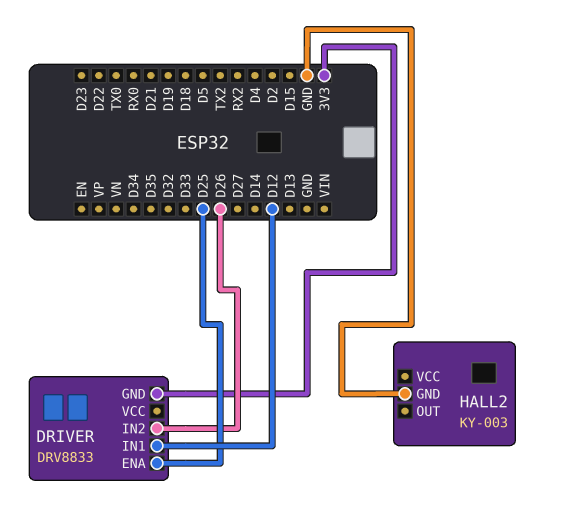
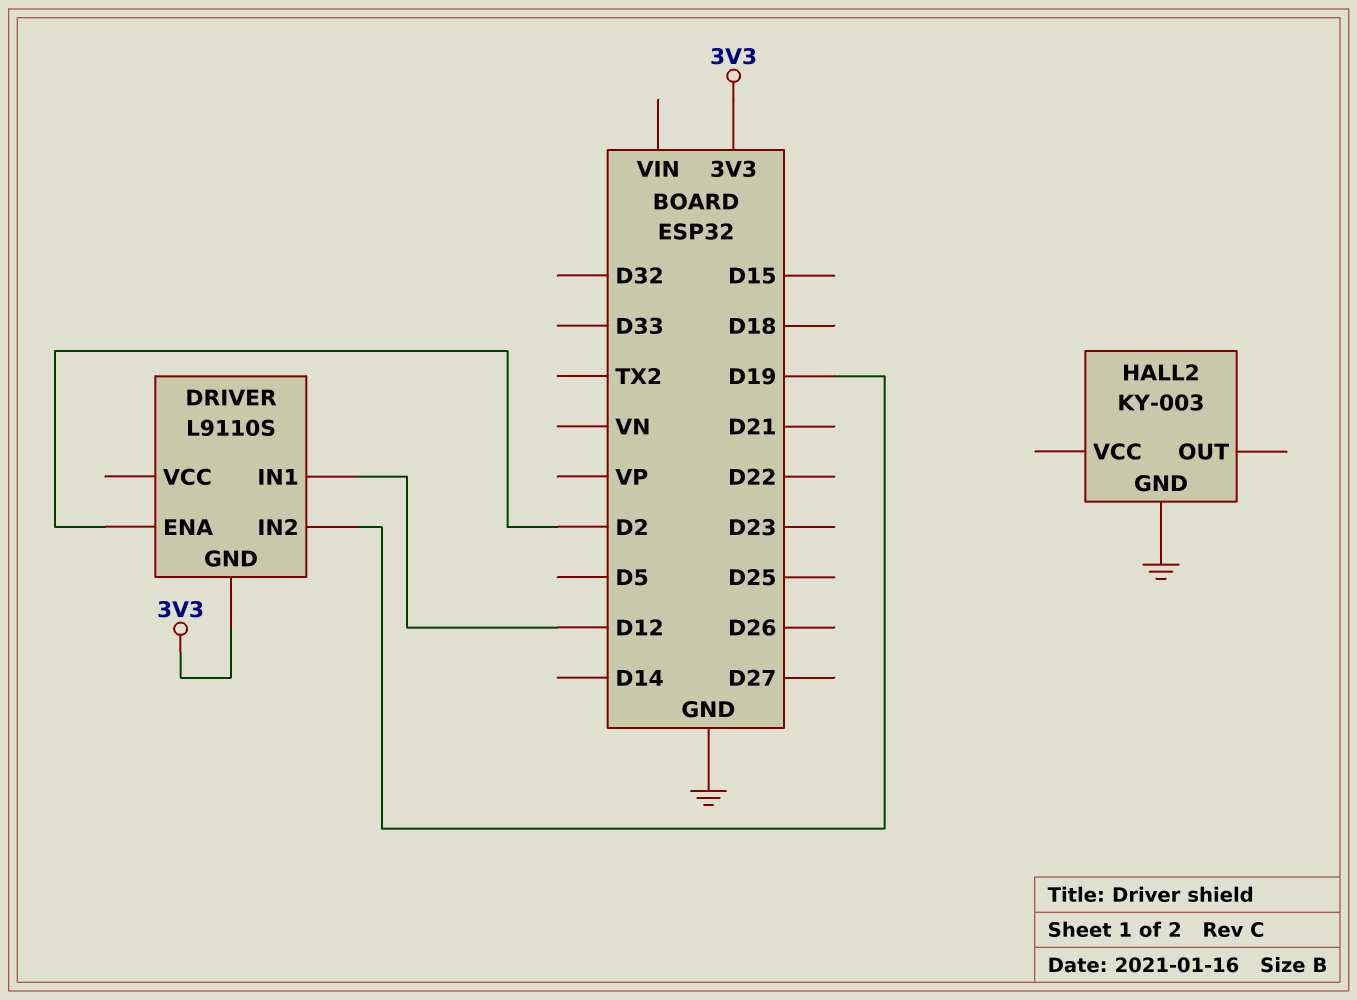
DRIVER: DRV8833 -> L9110S
DRIVER pin ENA: D25 -> D2
DRIVER pin IN2: D26 -> D19

